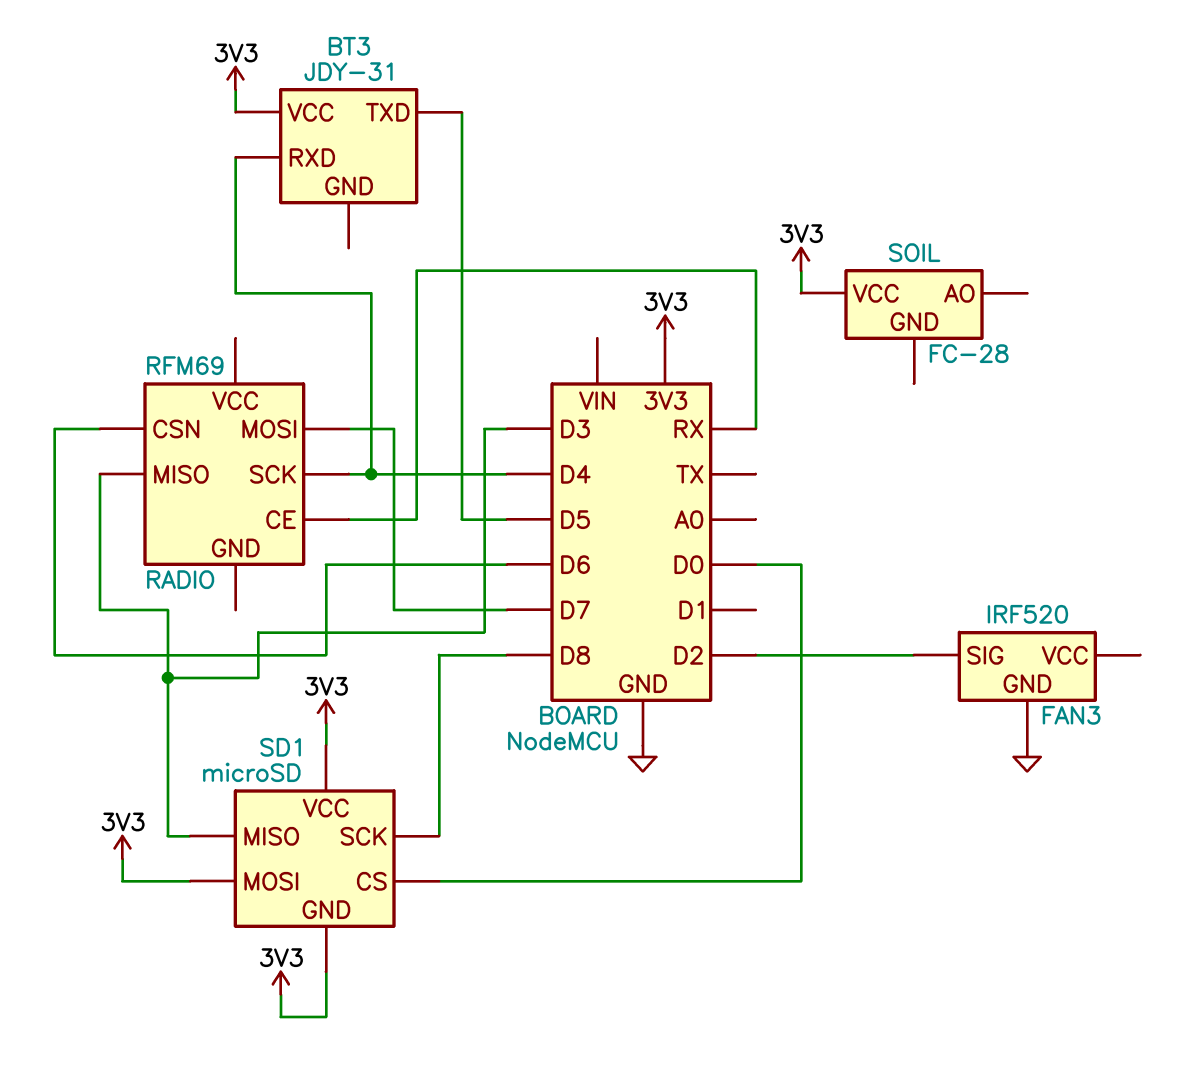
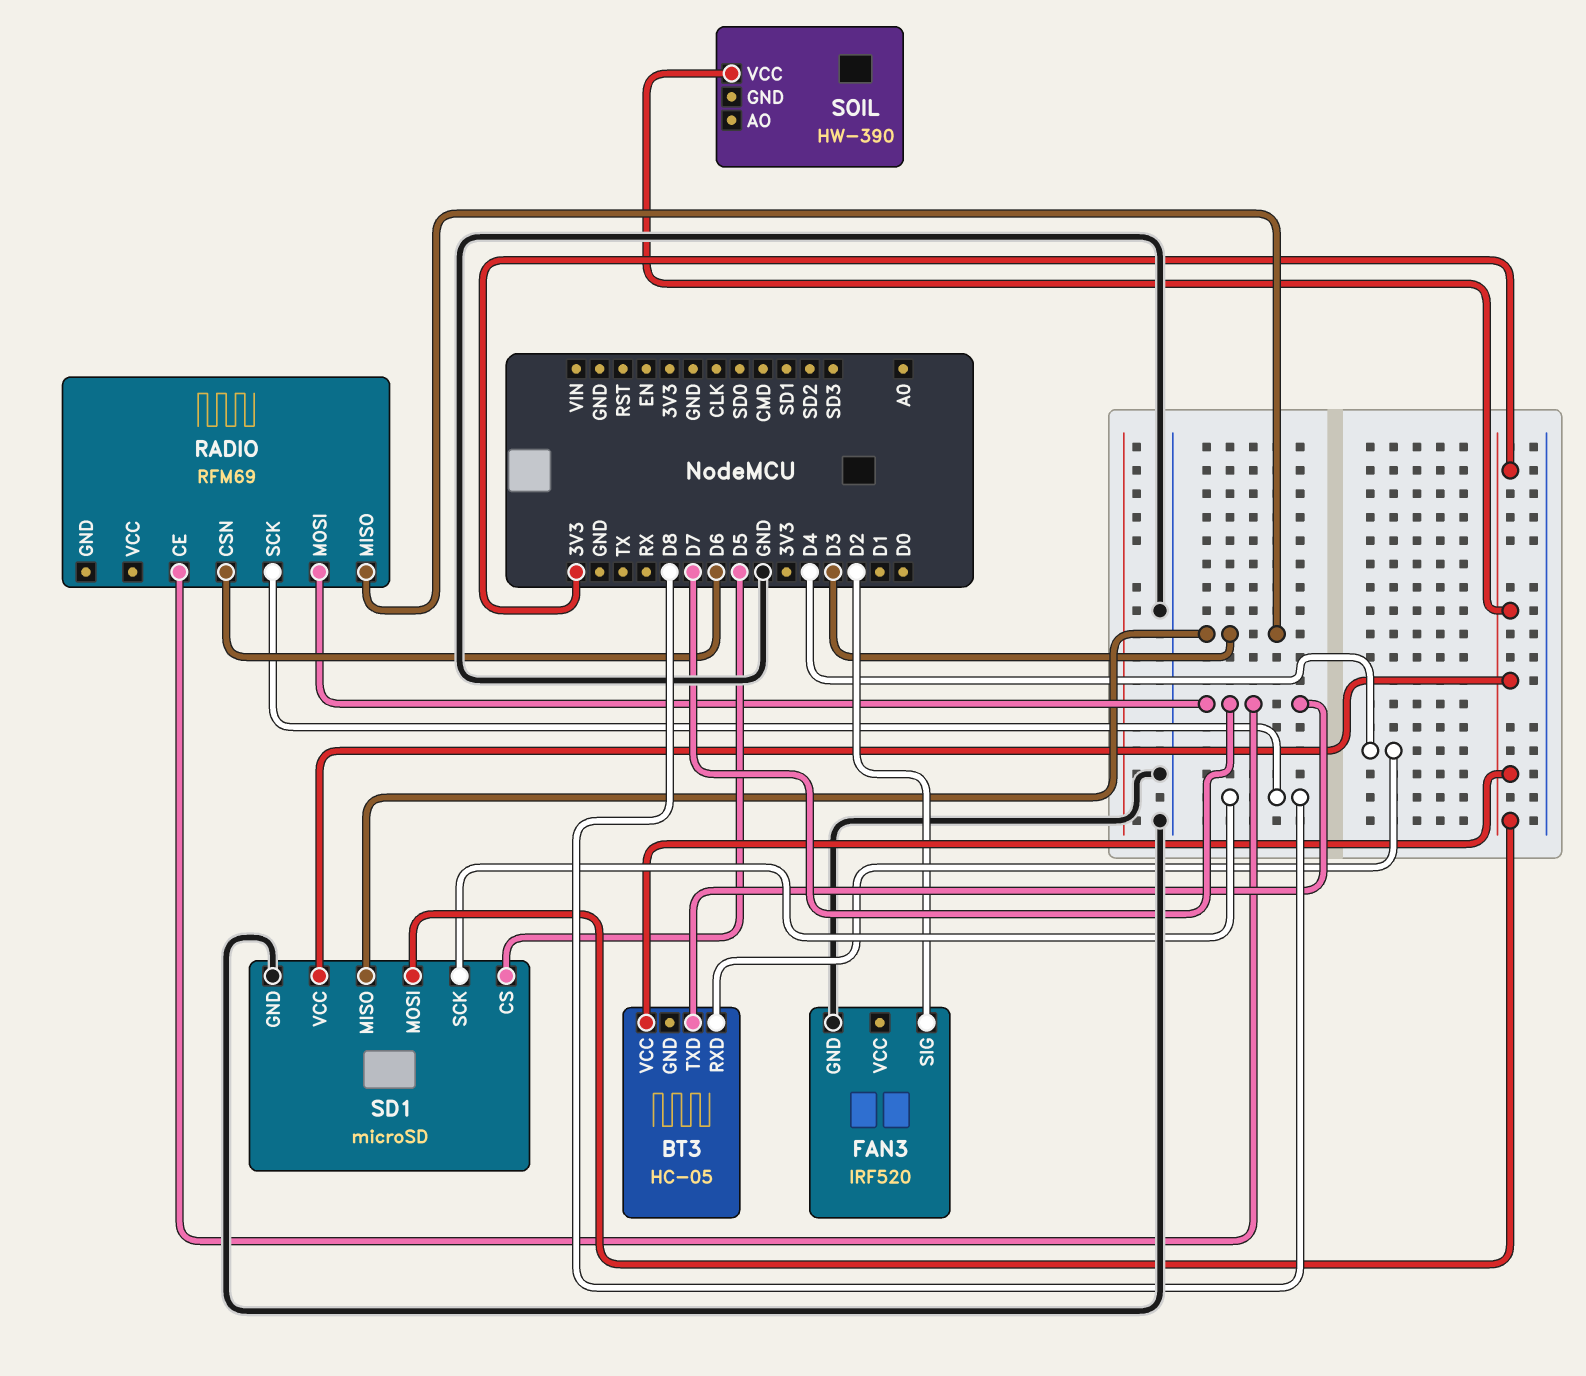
BT3: JDY-31 -> HC-05
BT3 pin TXD: D5 -> D7
RADIO pin CE: RX -> D7
RADIO pin SCK: D4 -> D8
SD1 pin CS: D0 -> D5
SD1 pin GND: 3V3 -> GND
SOIL: FC-28 -> HW-390

